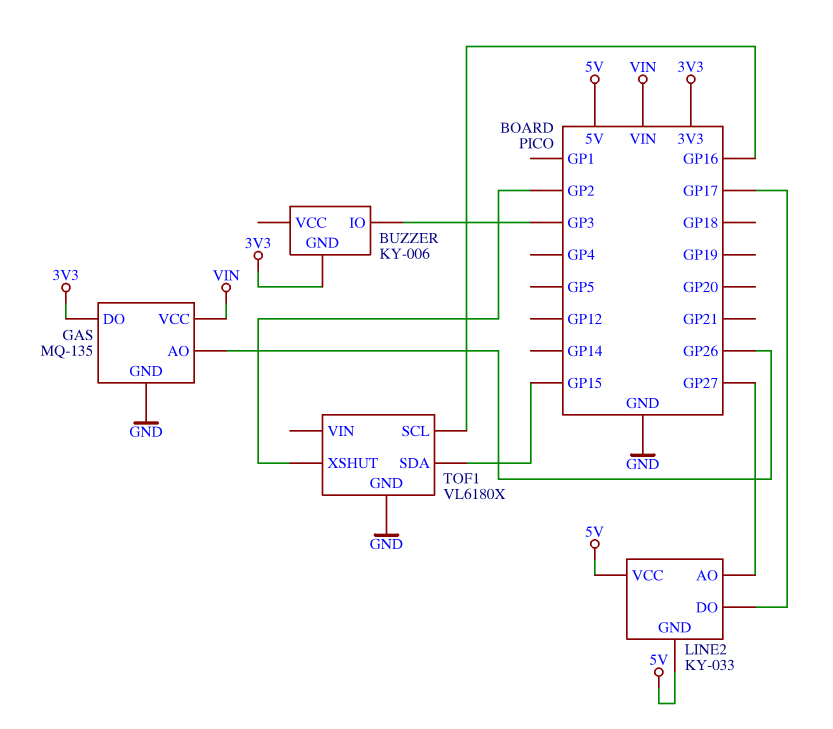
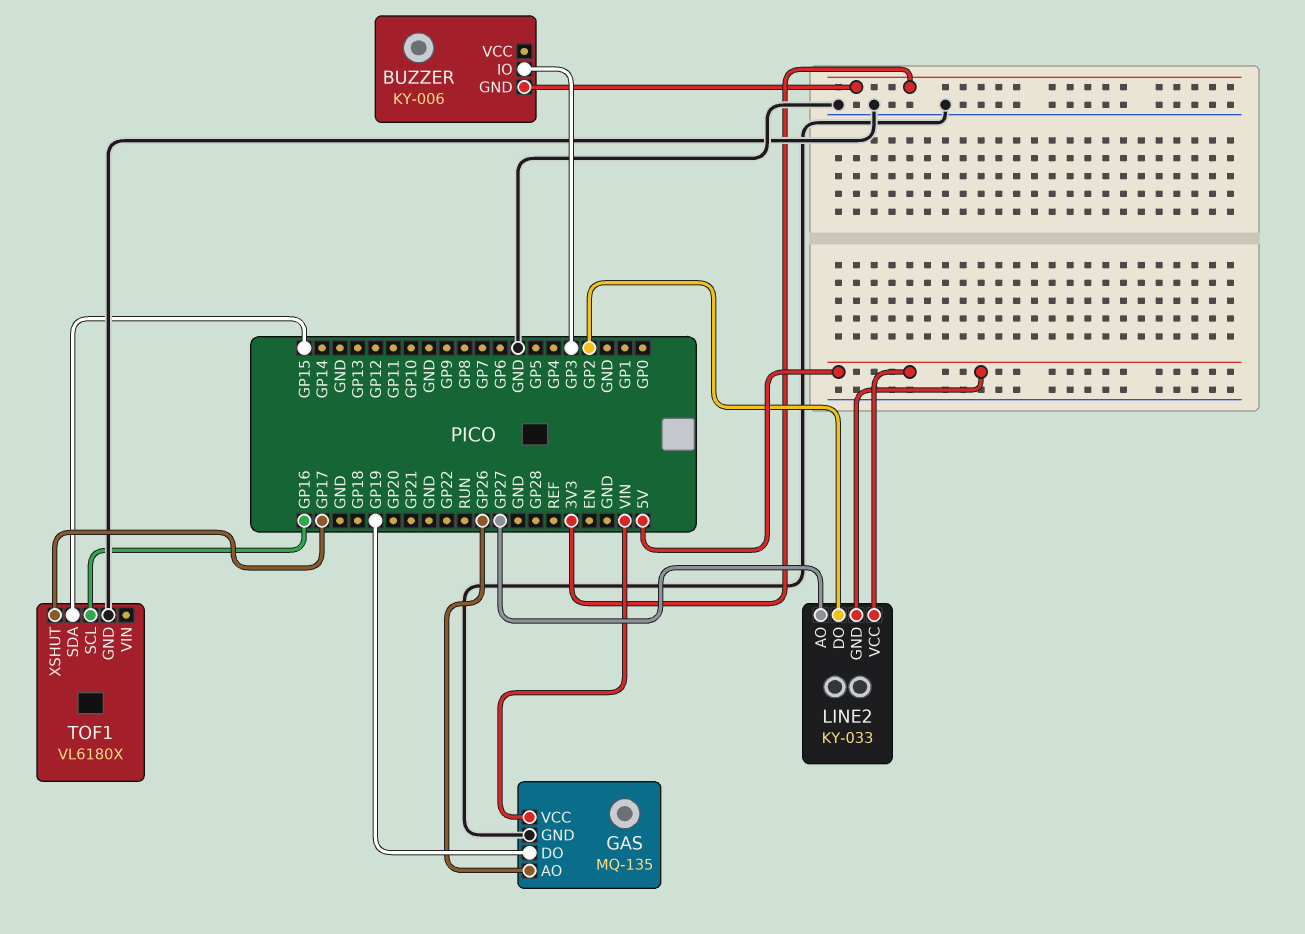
GAS pin DO: 3V3 -> GP19
LINE2 pin DO: GP17 -> GP2
TOF1 pin XSHUT: GP2 -> GP17

